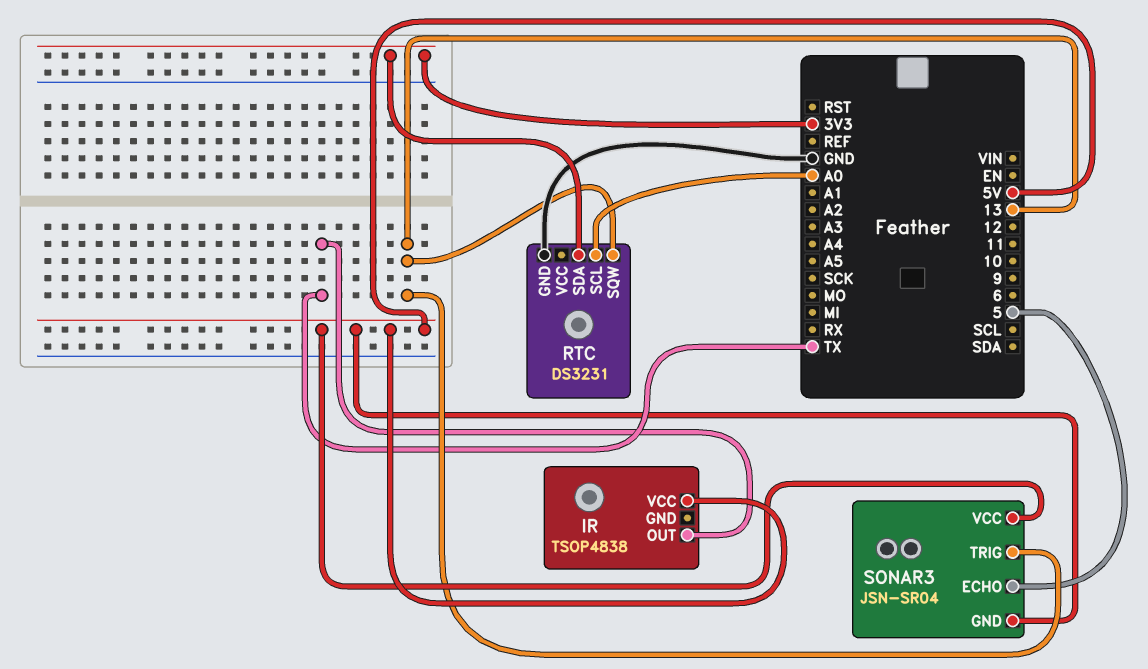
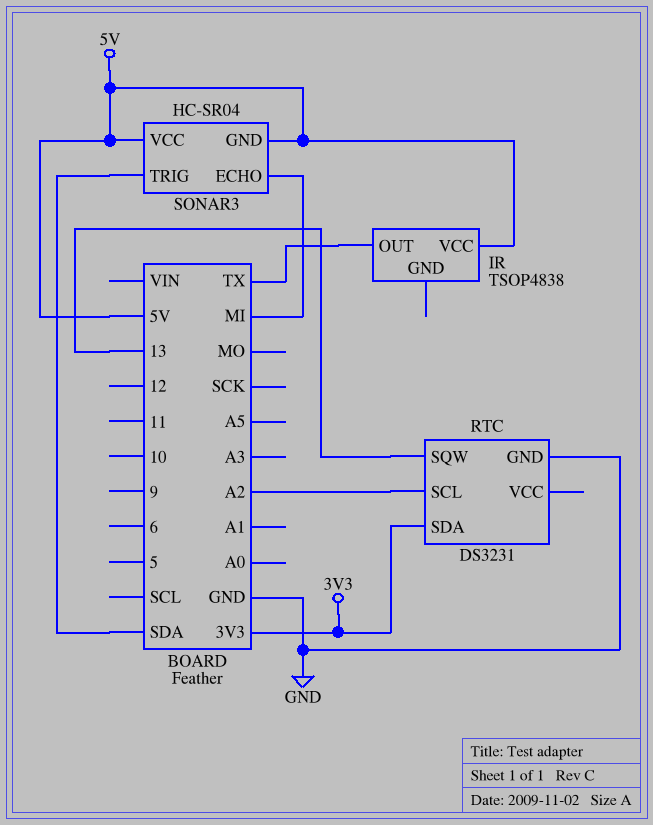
RTC pin SCL: A0 -> A2
SONAR3: JSN-SR04 -> HC-SR04
SONAR3 pin ECHO: 5 -> MI
SONAR3 pin TRIG: 13 -> SDA

